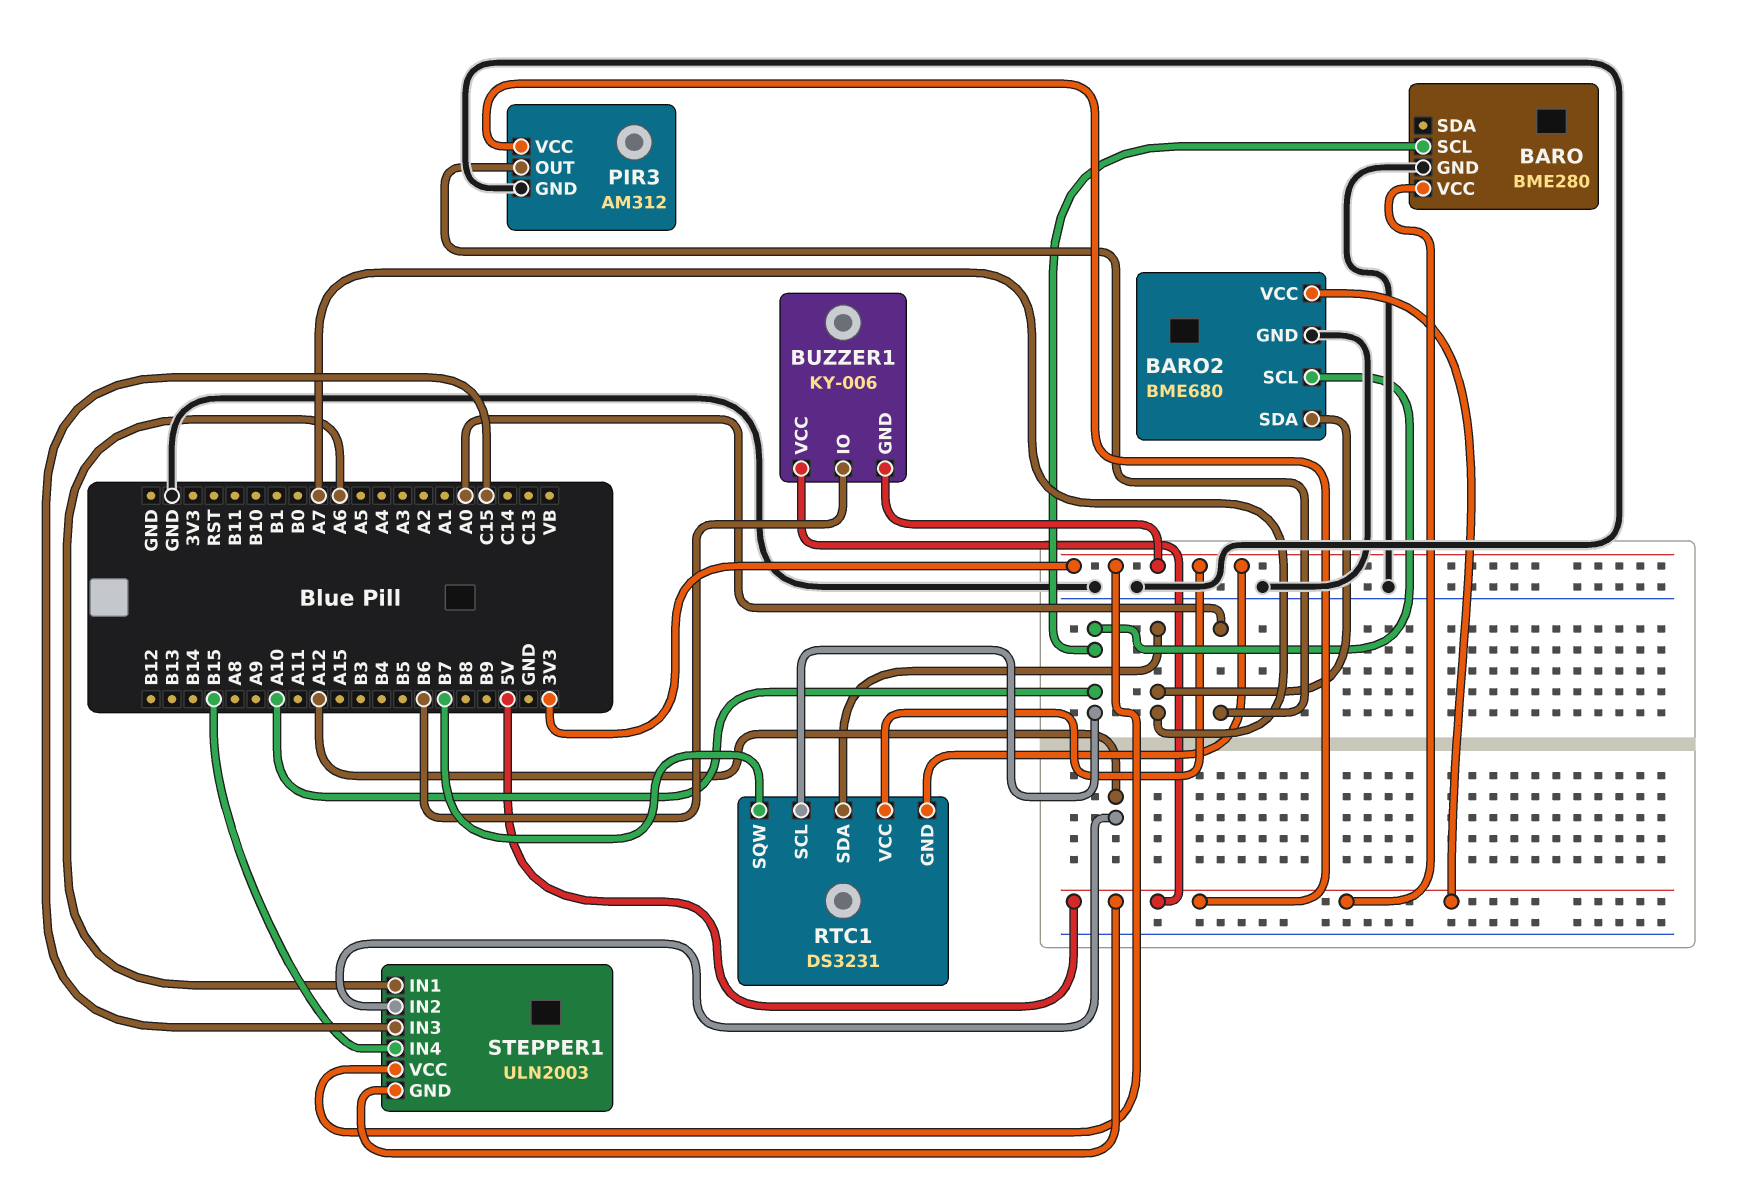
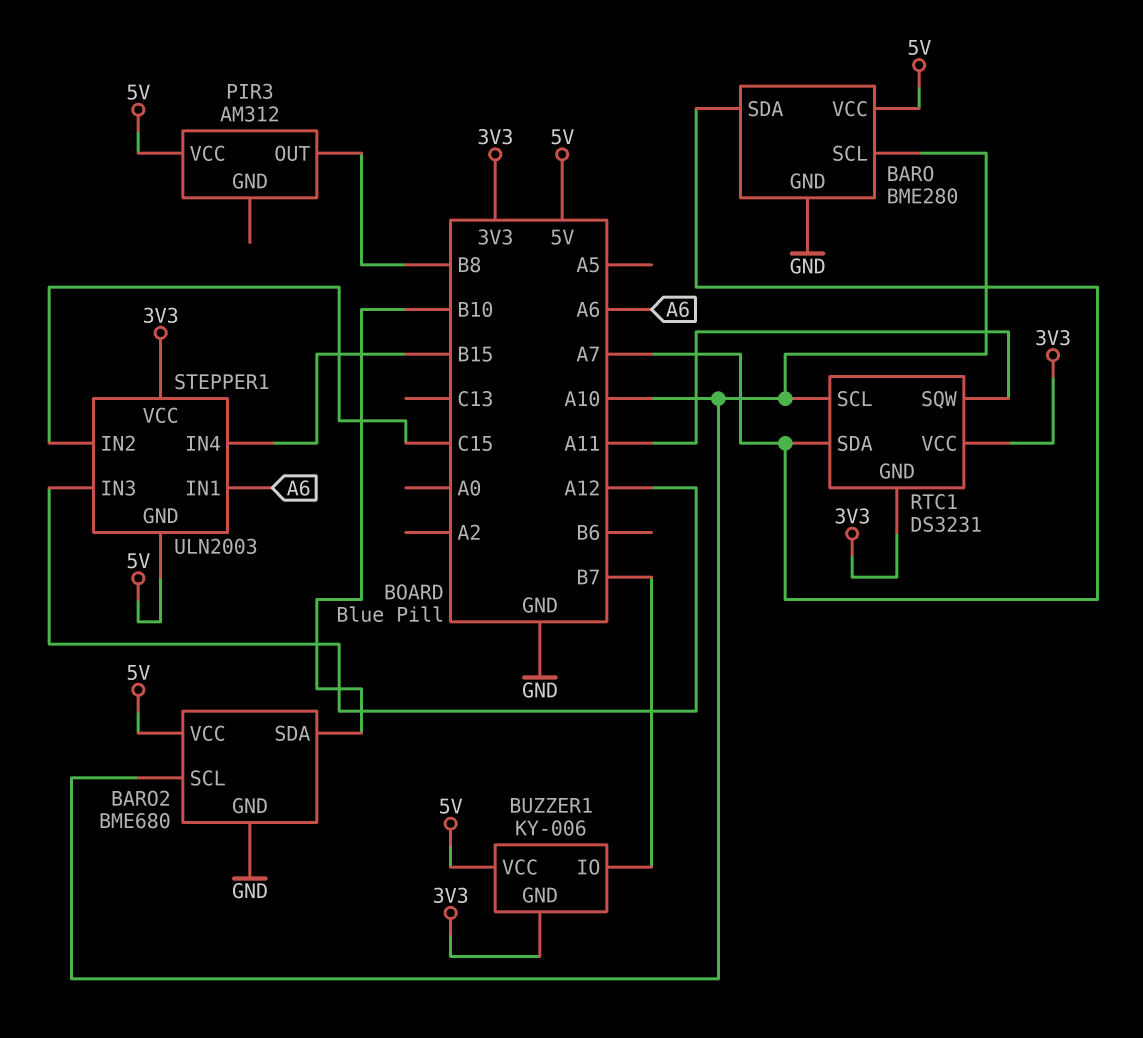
BARO pin SDA: none -> A7
BARO2 pin SDA: A7 -> B10
BUZZER1 pin IO: B6 -> B7
PIR3 pin GND: GND -> none
PIR3 pin OUT: A0 -> B8
RTC1 pin SQW: B7 -> A11
STEPPER1 pin IN2: A12 -> C15
STEPPER1 pin IN3: C15 -> A12

